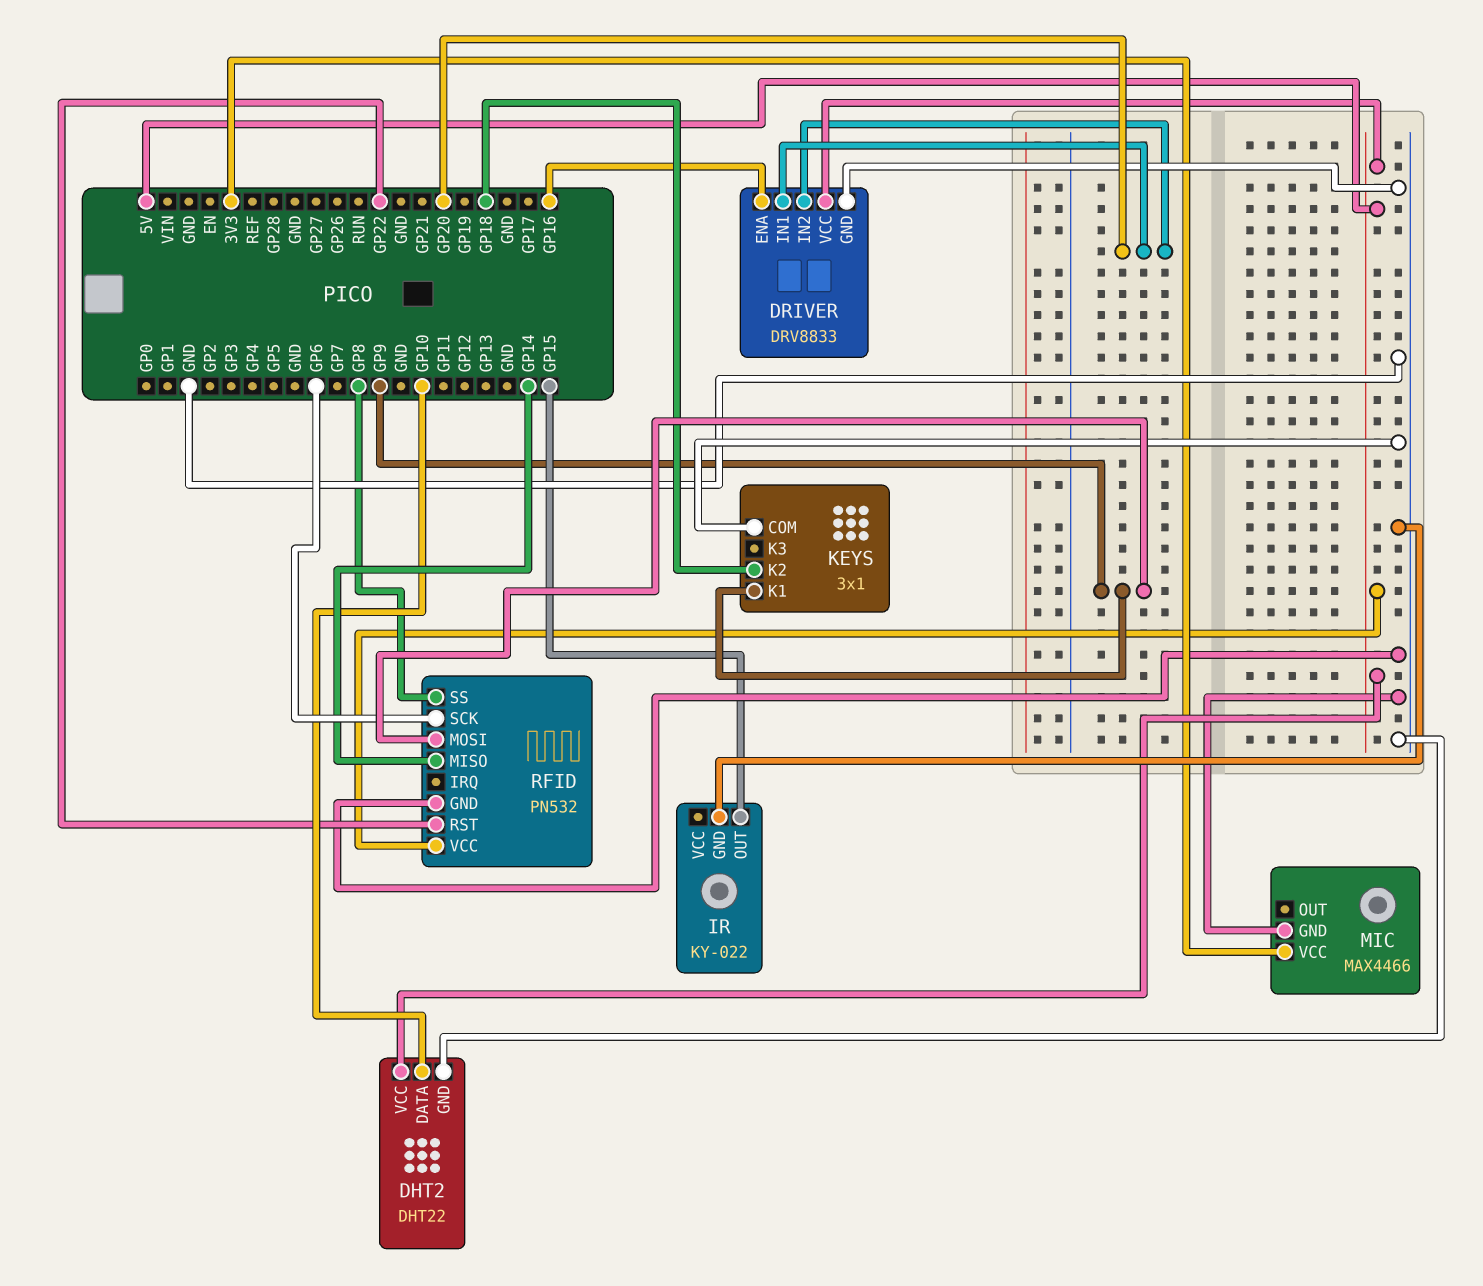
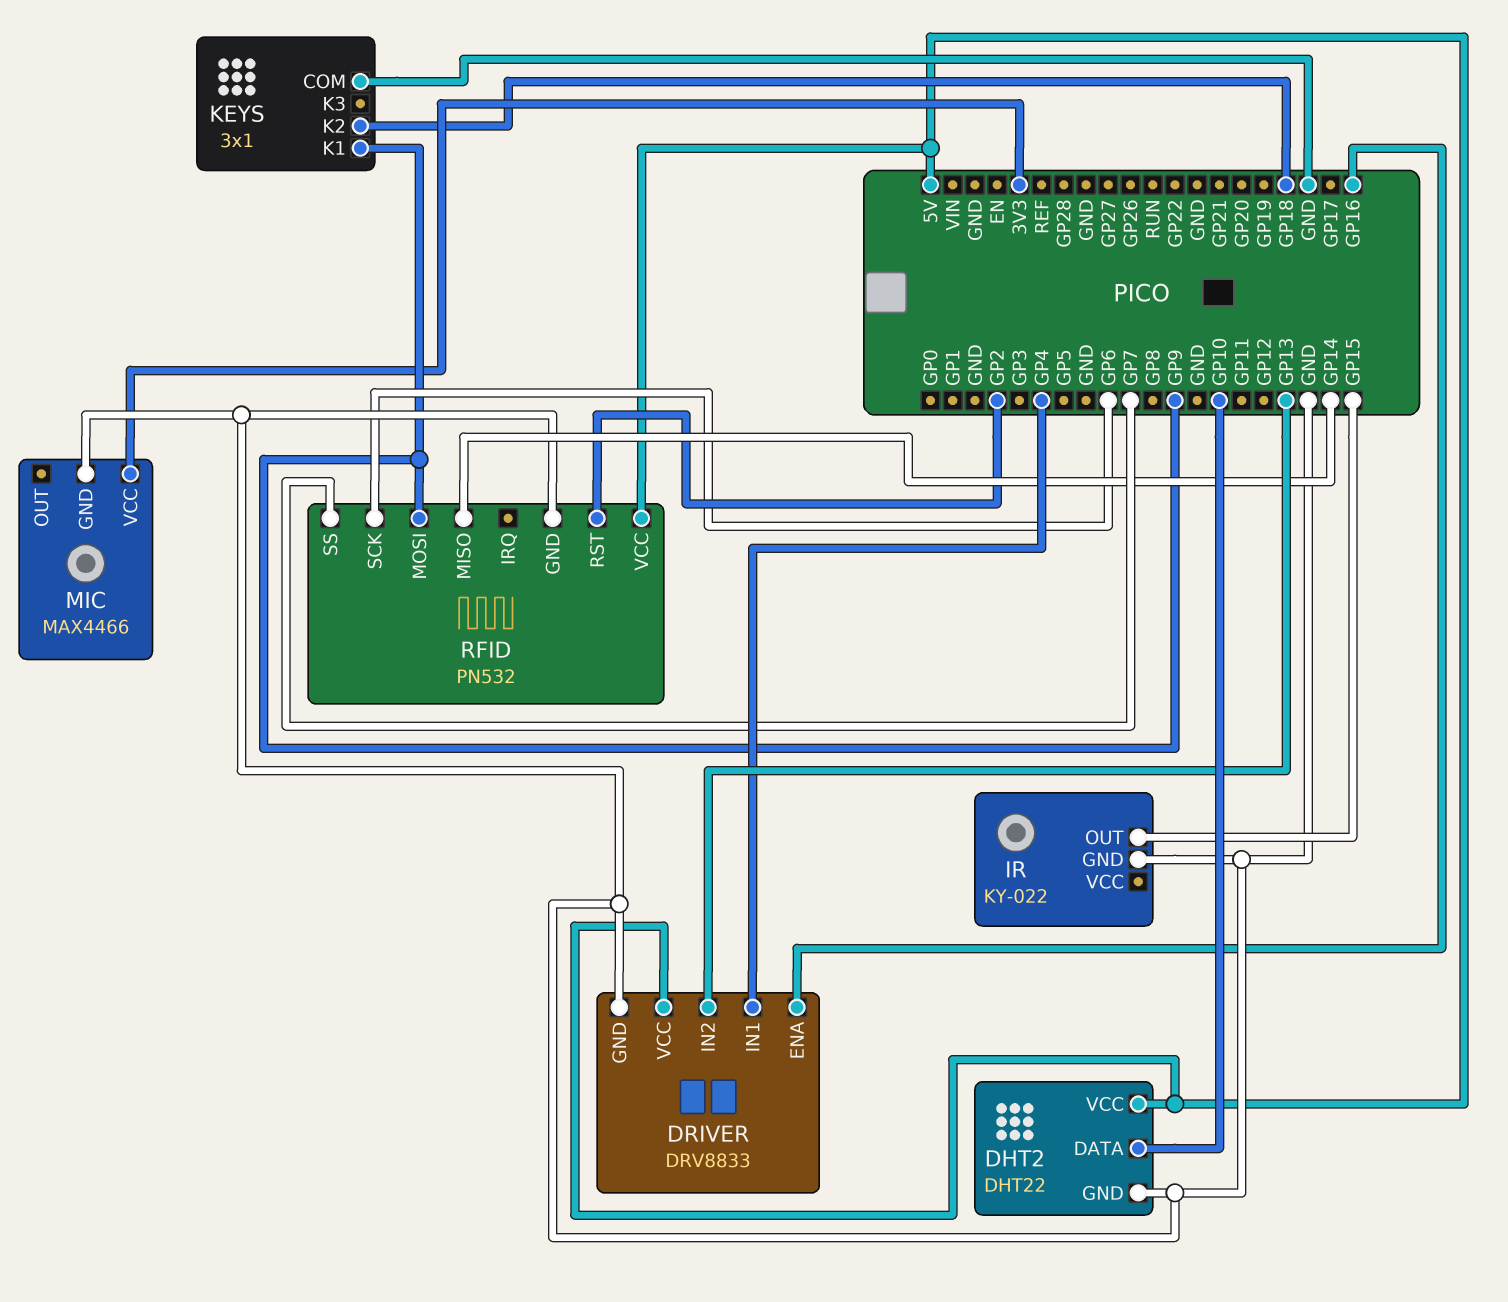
DRIVER pin IN1: GP20 -> GP4
DRIVER pin IN2: GP20 -> GP13
RFID pin RST: GP22 -> GP2
RFID pin SS: GP8 -> GP7

